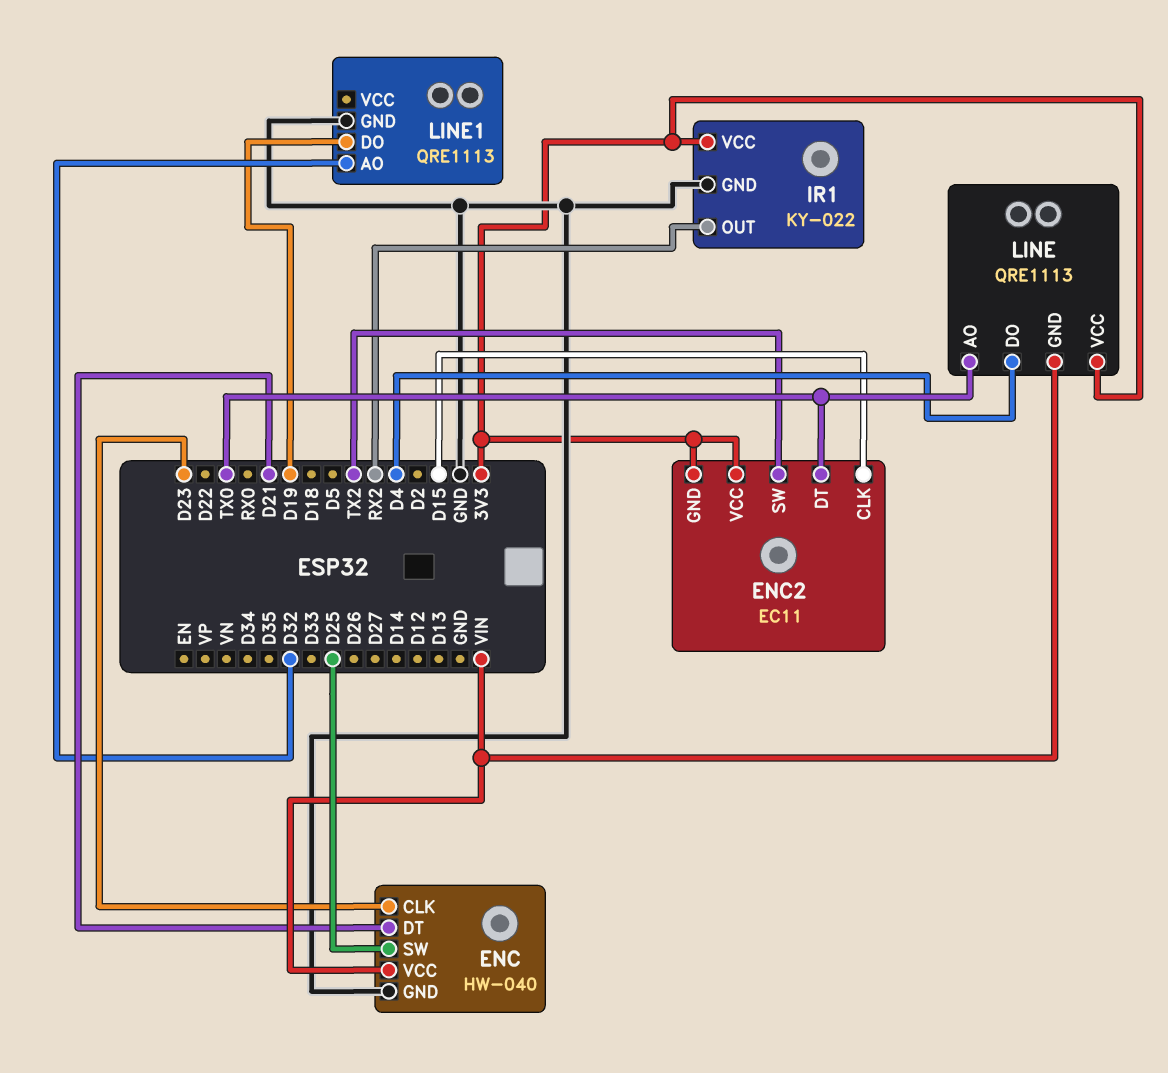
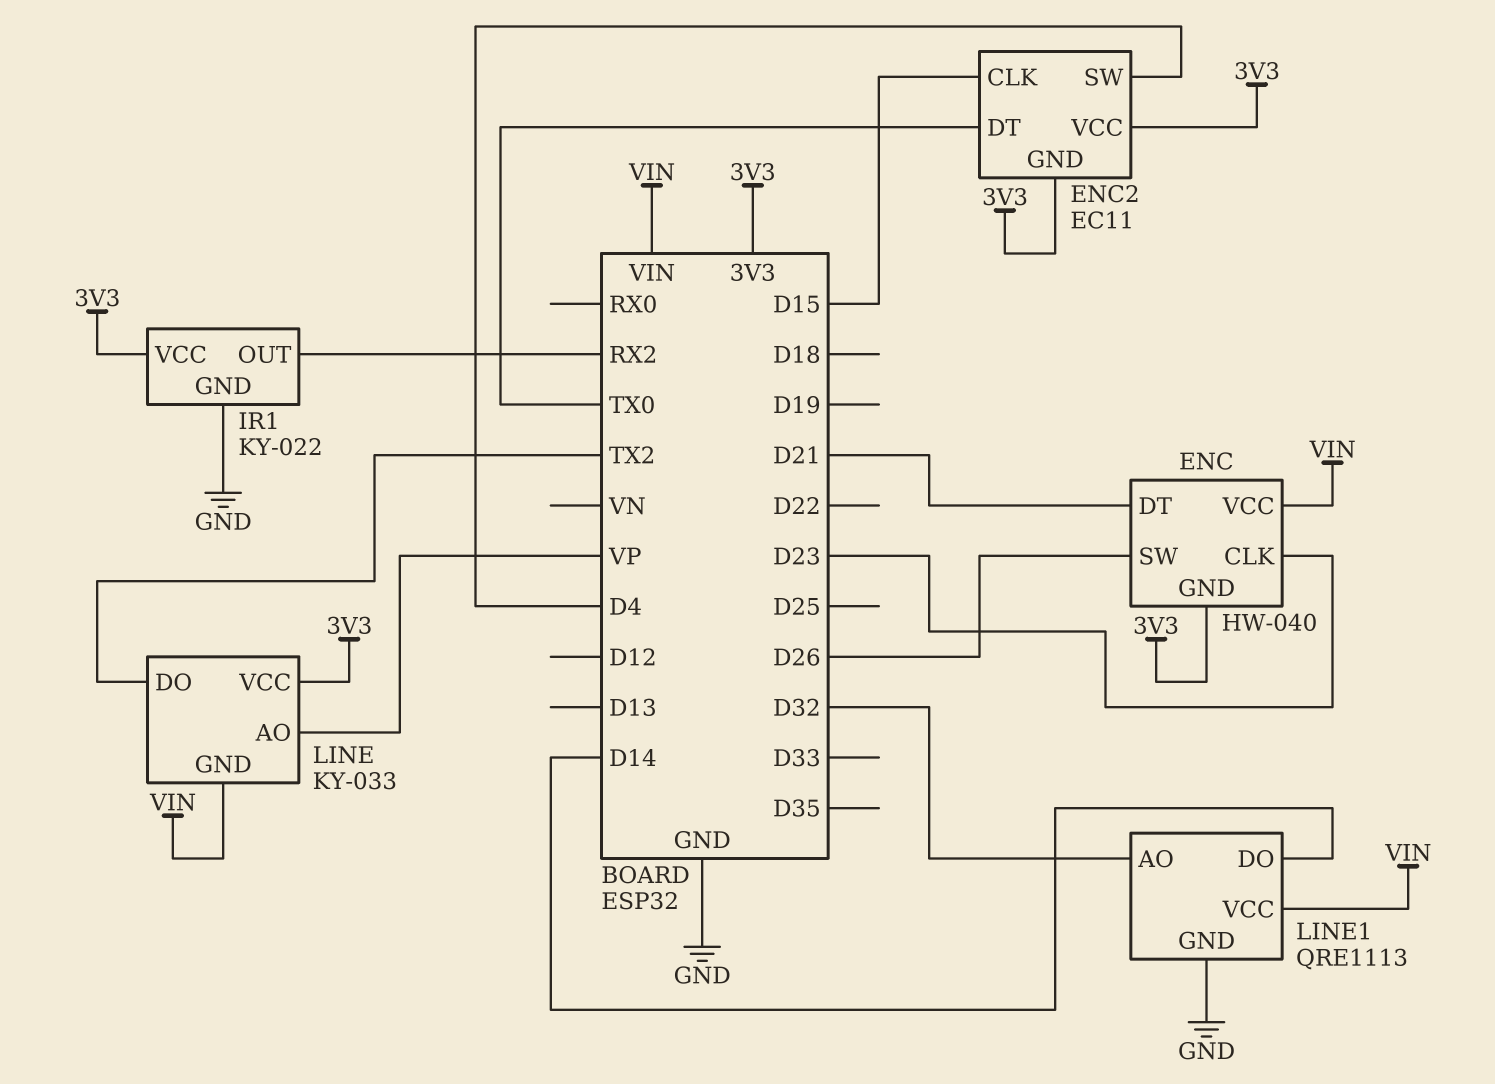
ENC pin GND: GND -> 3V3
ENC pin SW: D25 -> D26
ENC2 pin SW: TX2 -> D4
LINE: QRE1113 -> KY-033
LINE pin AO: TX0 -> VP
LINE pin DO: D4 -> TX2
LINE1 pin DO: D19 -> D14
LINE1 pin VCC: none -> VIN

